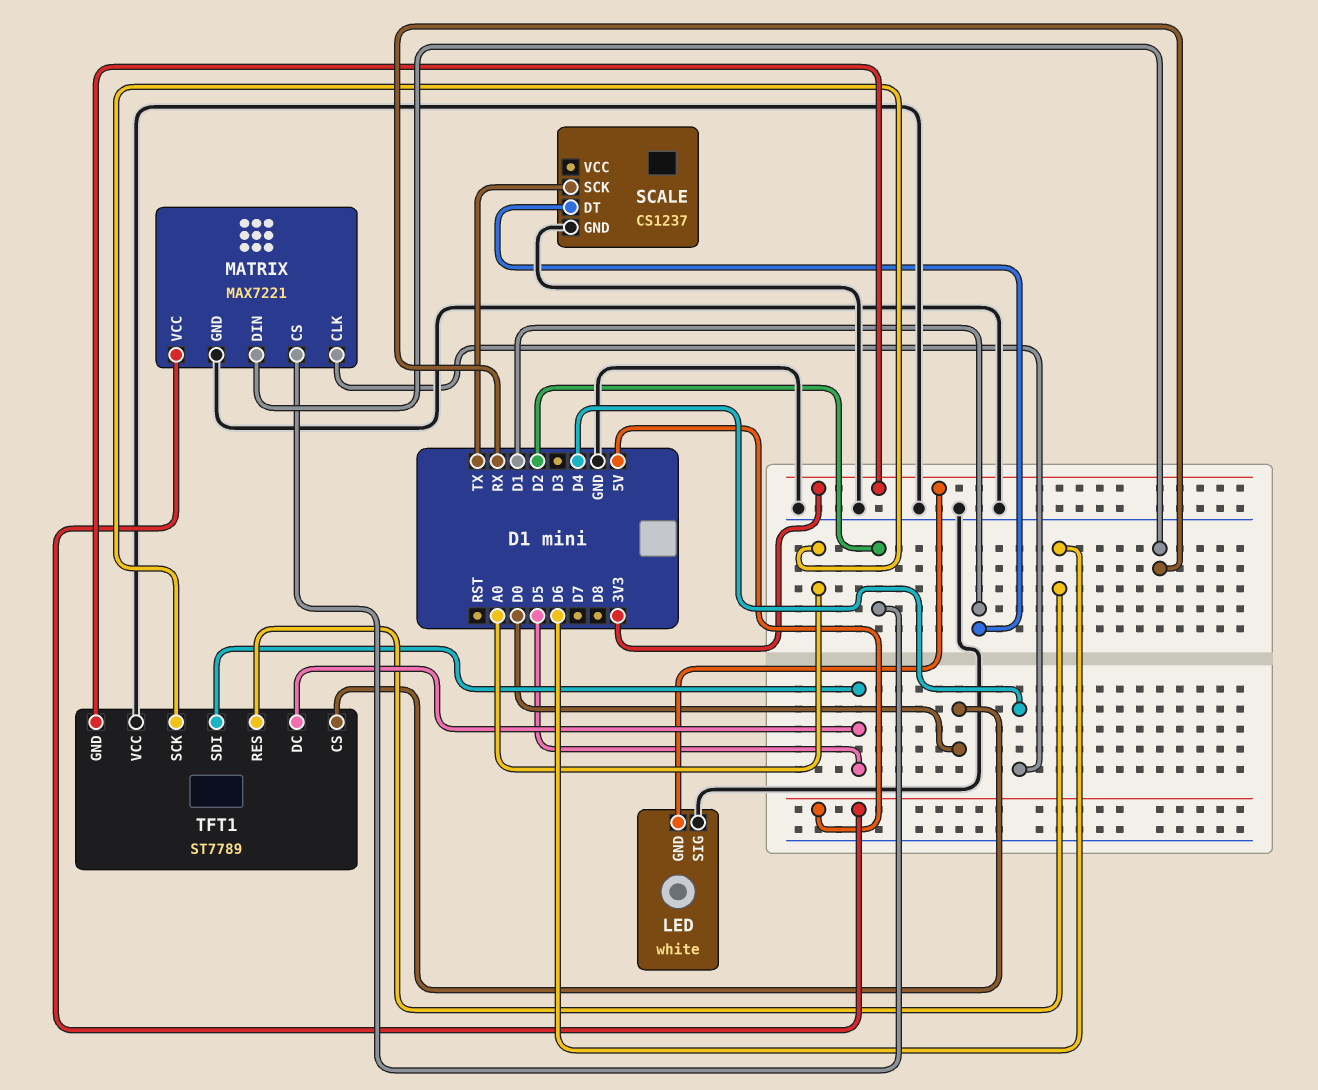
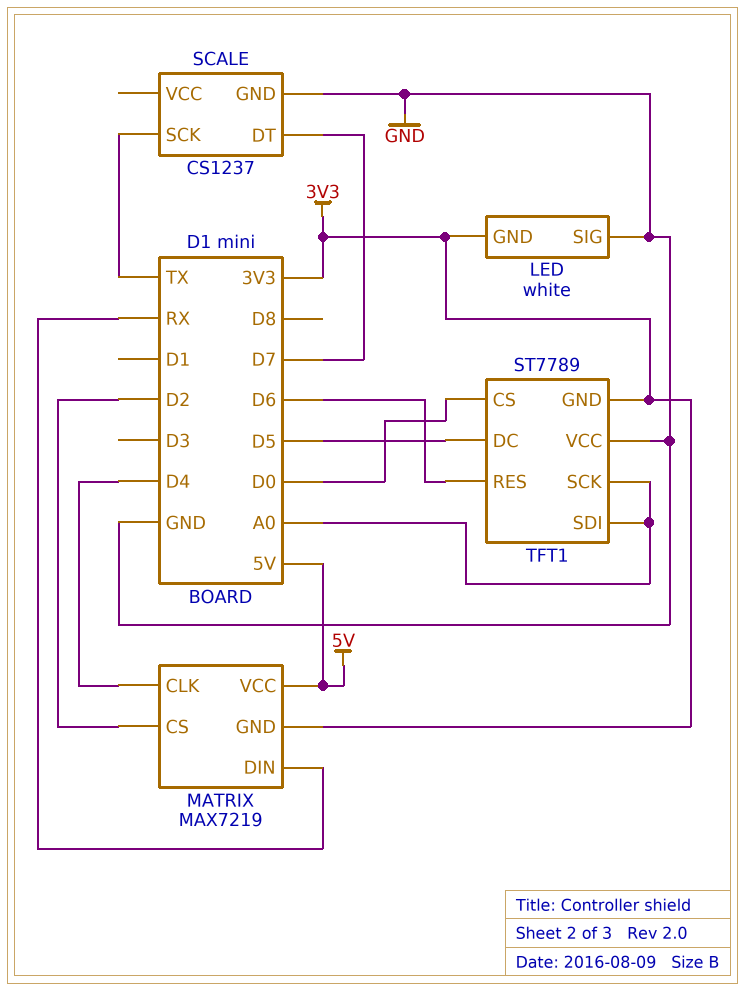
MATRIX: MAX7221 -> MAX7219
MATRIX pin GND: GND -> 3V3
SCALE pin DT: D1 -> D7
TFT1 pin SDI: D5 -> A0

